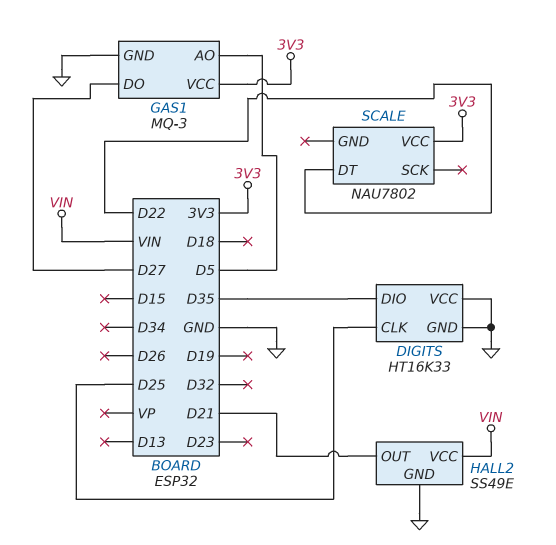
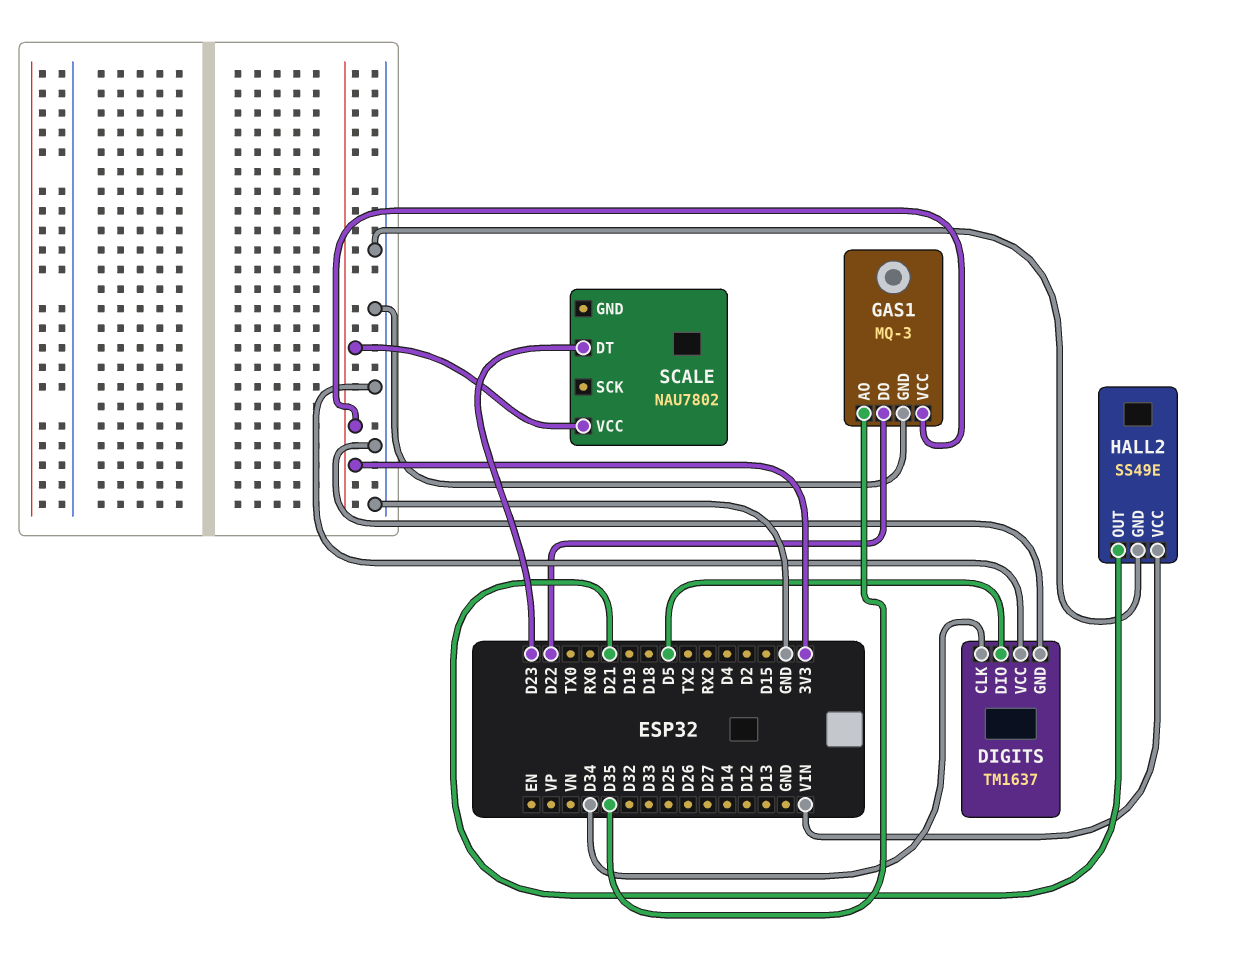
DIGITS: HT16K33 -> TM1637
DIGITS pin CLK: D25 -> D34
DIGITS pin DIO: D35 -> D5
GAS1 pin AO: D5 -> D35
GAS1 pin DO: D27 -> D22
SCALE pin DT: D22 -> D23

